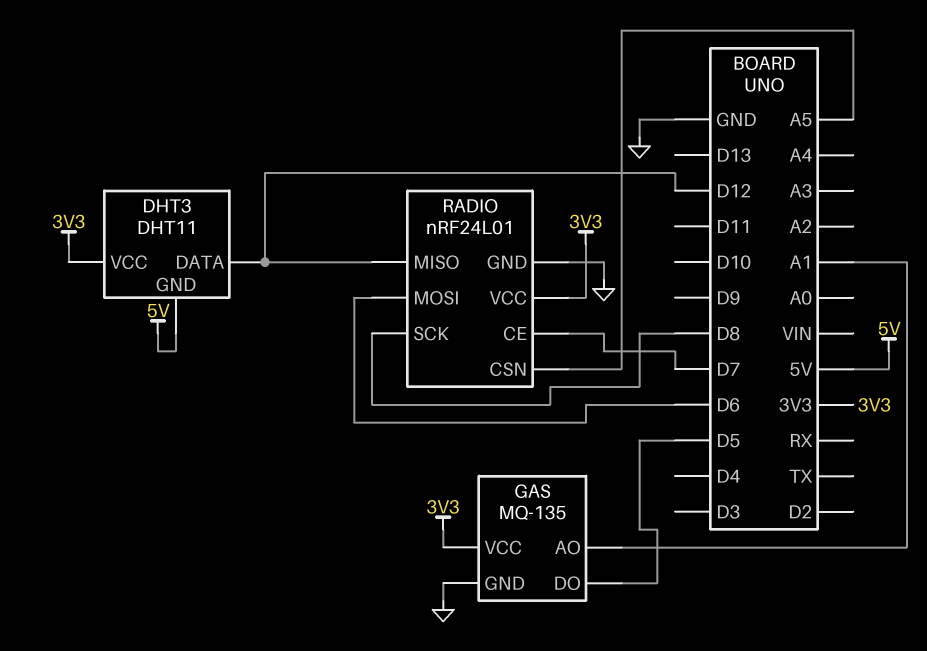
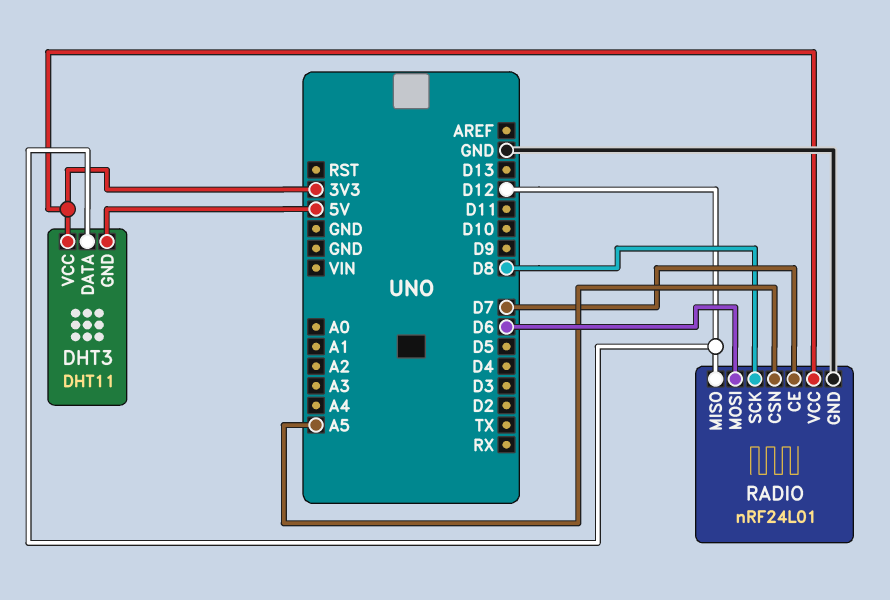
GAS: MQ-135 -> none
GAS pin AO: A1 -> none
GAS pin DO: D5 -> none
GAS pin GND: GND -> none
GAS pin VCC: 3V3 -> none

